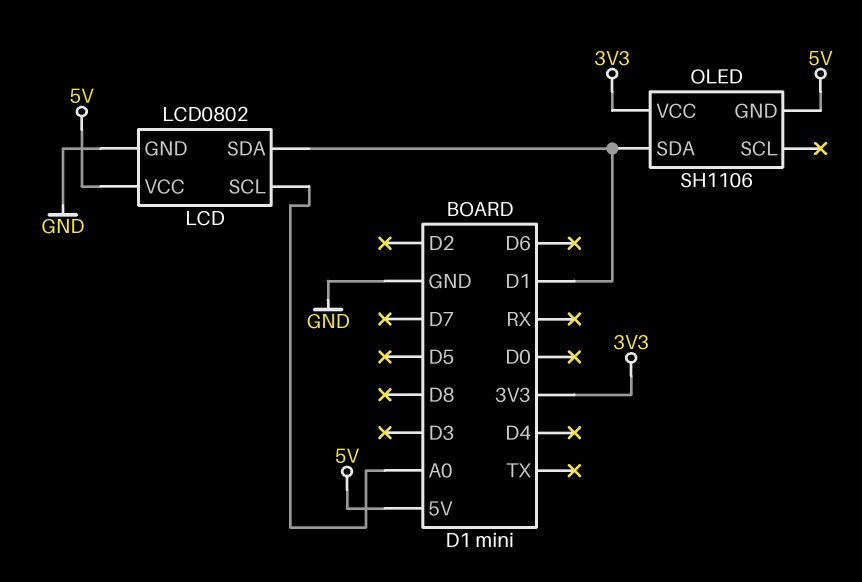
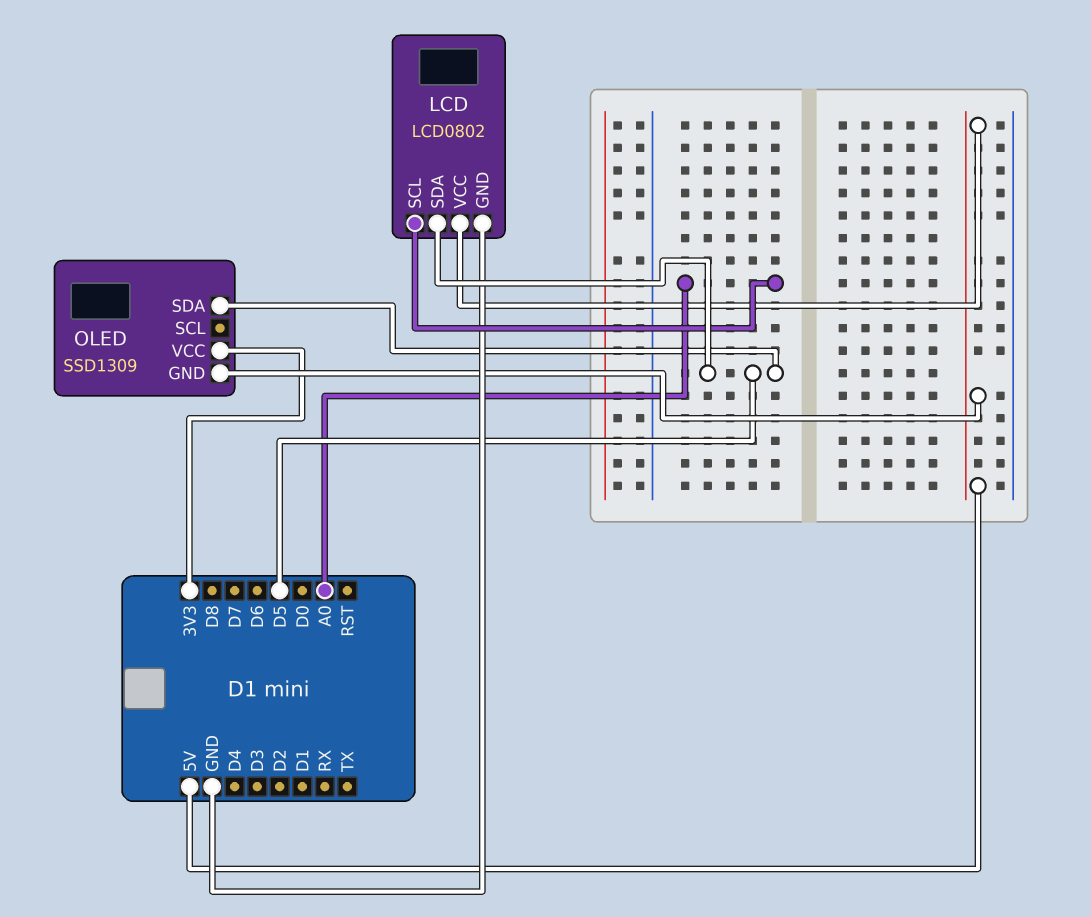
LCD pin SDA: D1 -> D5
OLED: SH1106 -> SSD1309
OLED pin SDA: D1 -> D5

